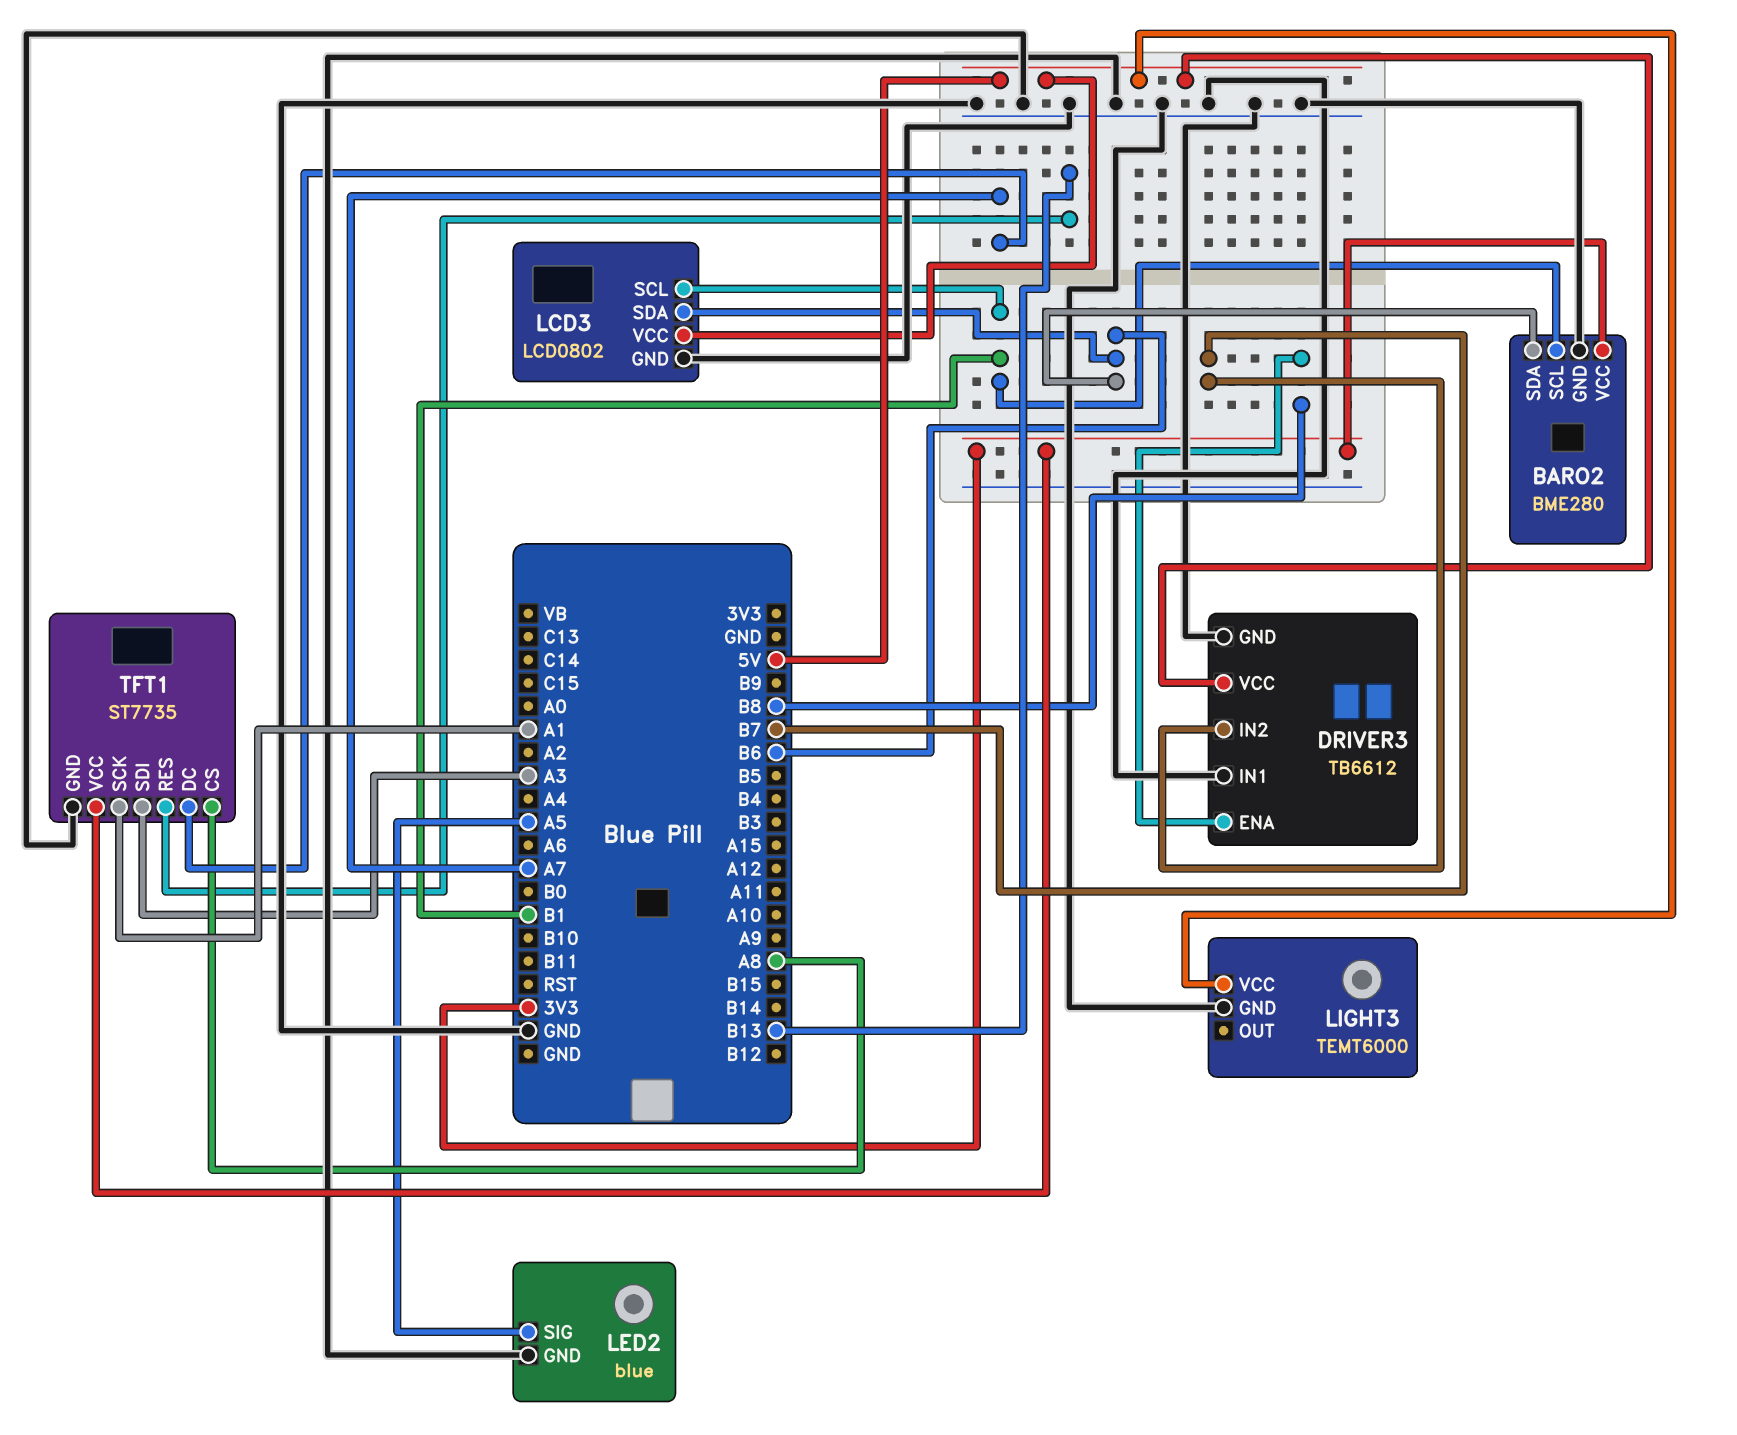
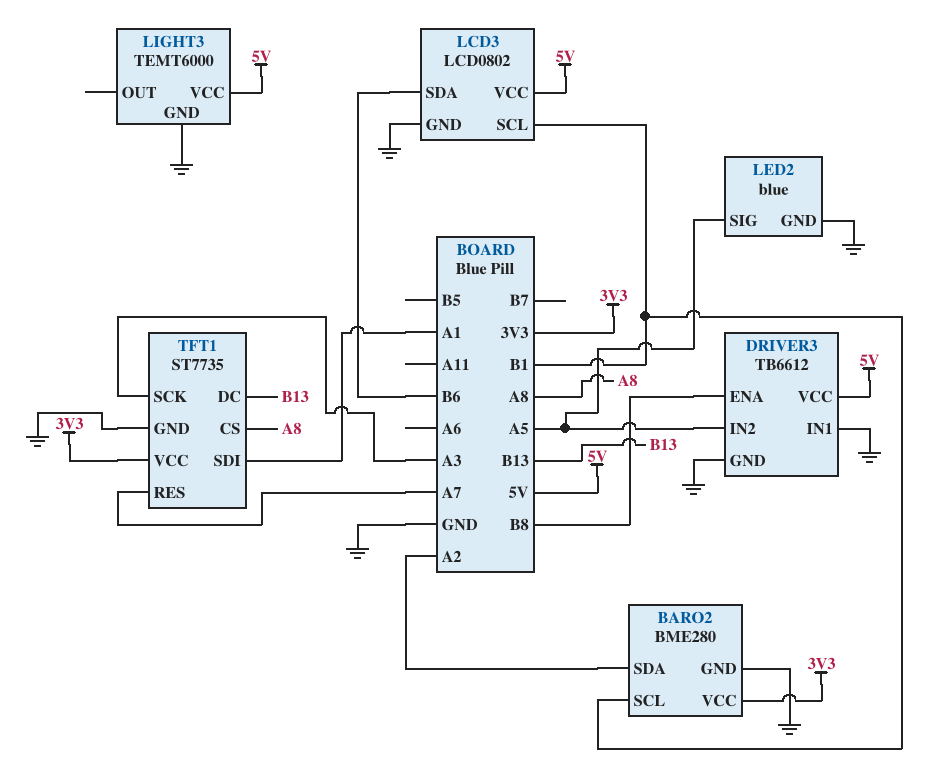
BARO2 pin SDA: B6 -> A2
DRIVER3 pin IN2: B7 -> A5
TFT1 pin DC: A7 -> B13
TFT1 pin RES: B13 -> A7
TFT1 pin SCK: A1 -> A3
TFT1 pin SDI: A3 -> A1

